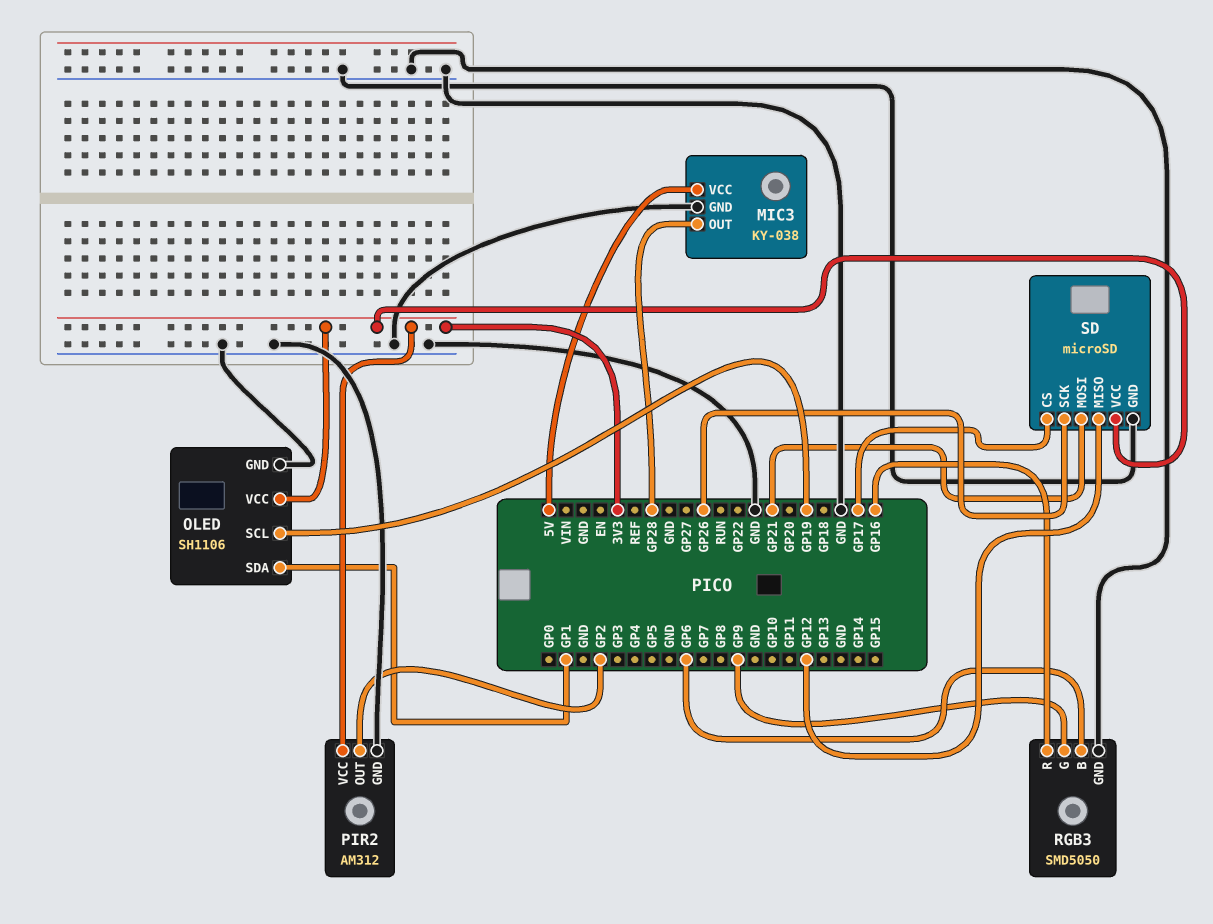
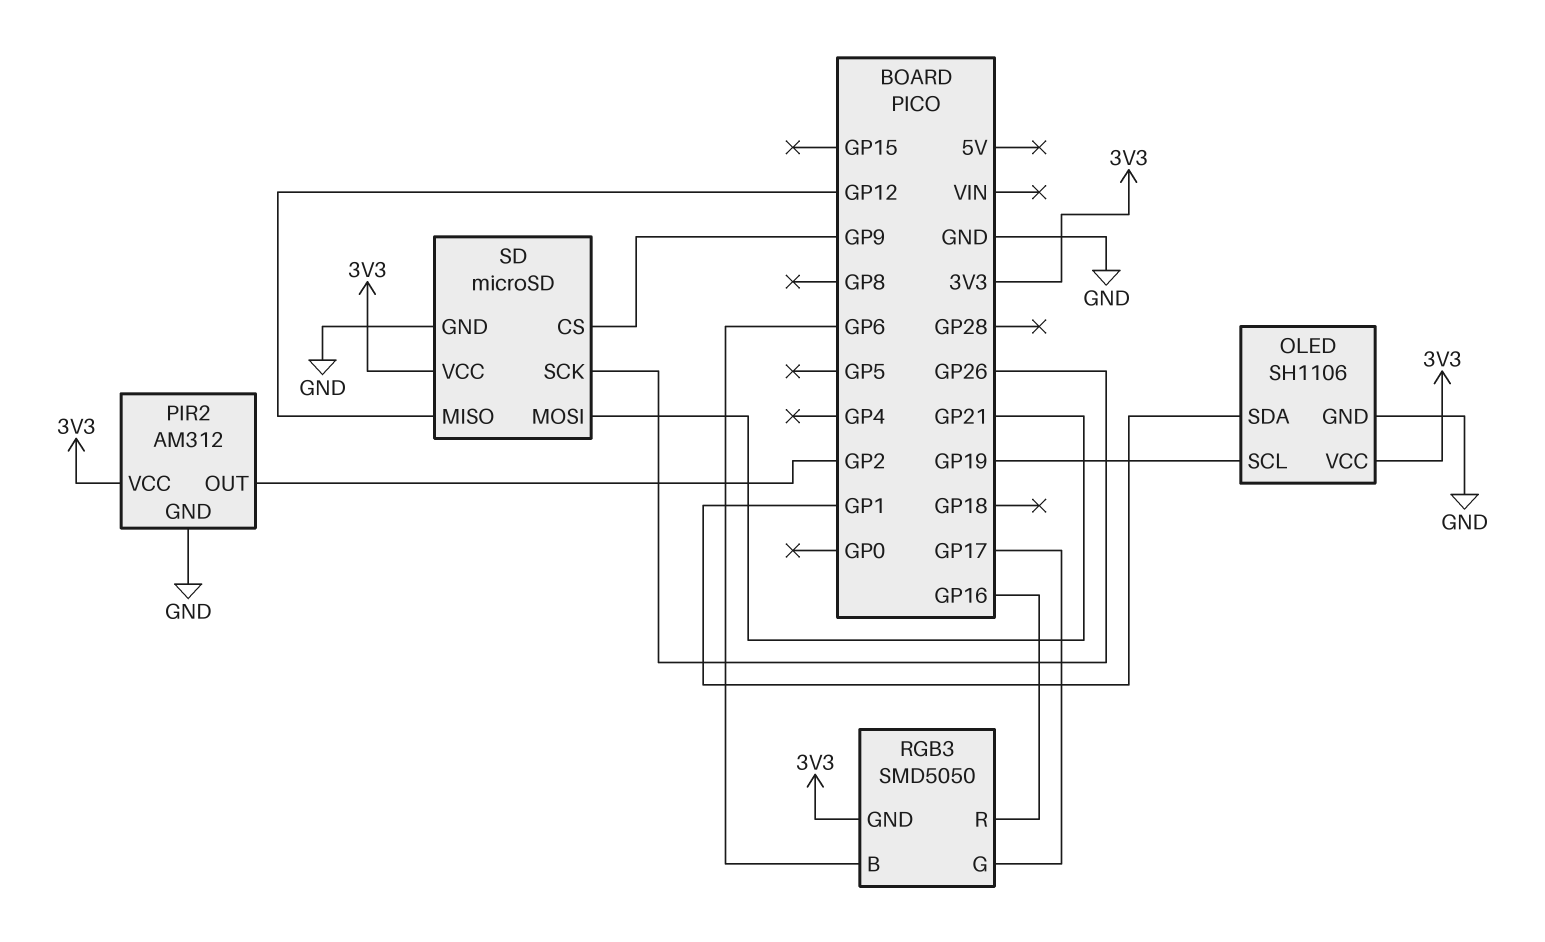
MIC3: KY-038 -> none
MIC3 pin GND: GND -> none
MIC3 pin OUT: GP28 -> none
MIC3 pin VCC: 5V -> none
RGB3 pin G: GP9 -> GP17
RGB3 pin GND: GND -> 3V3
SD pin CS: GP17 -> GP9

